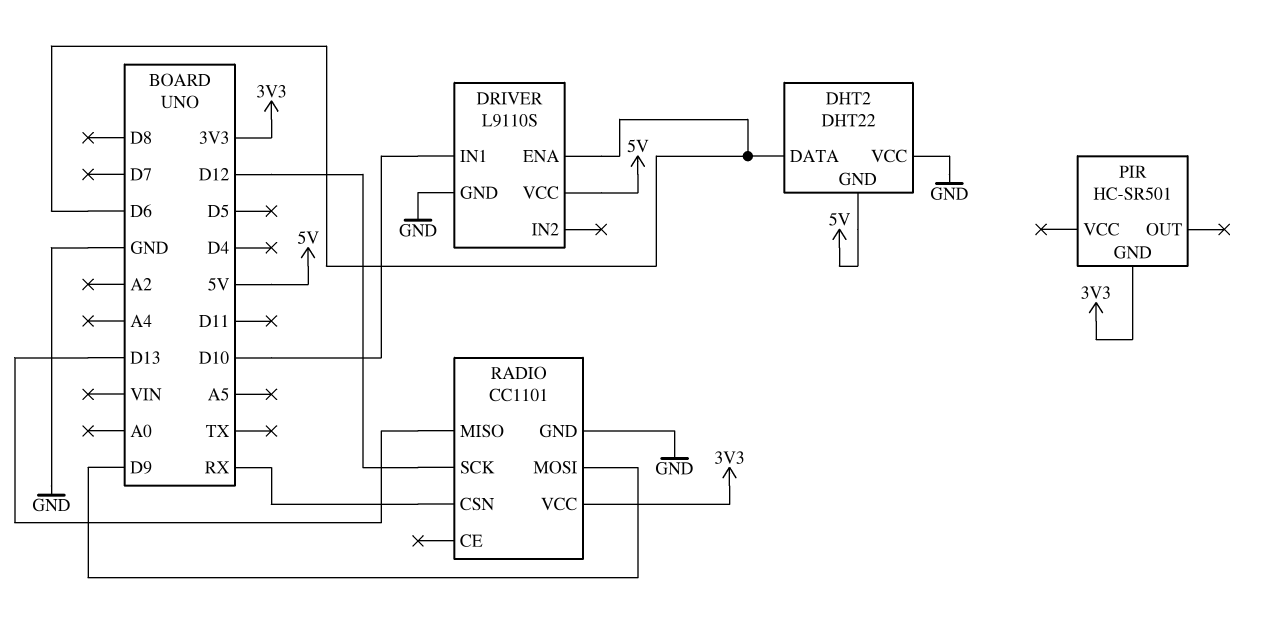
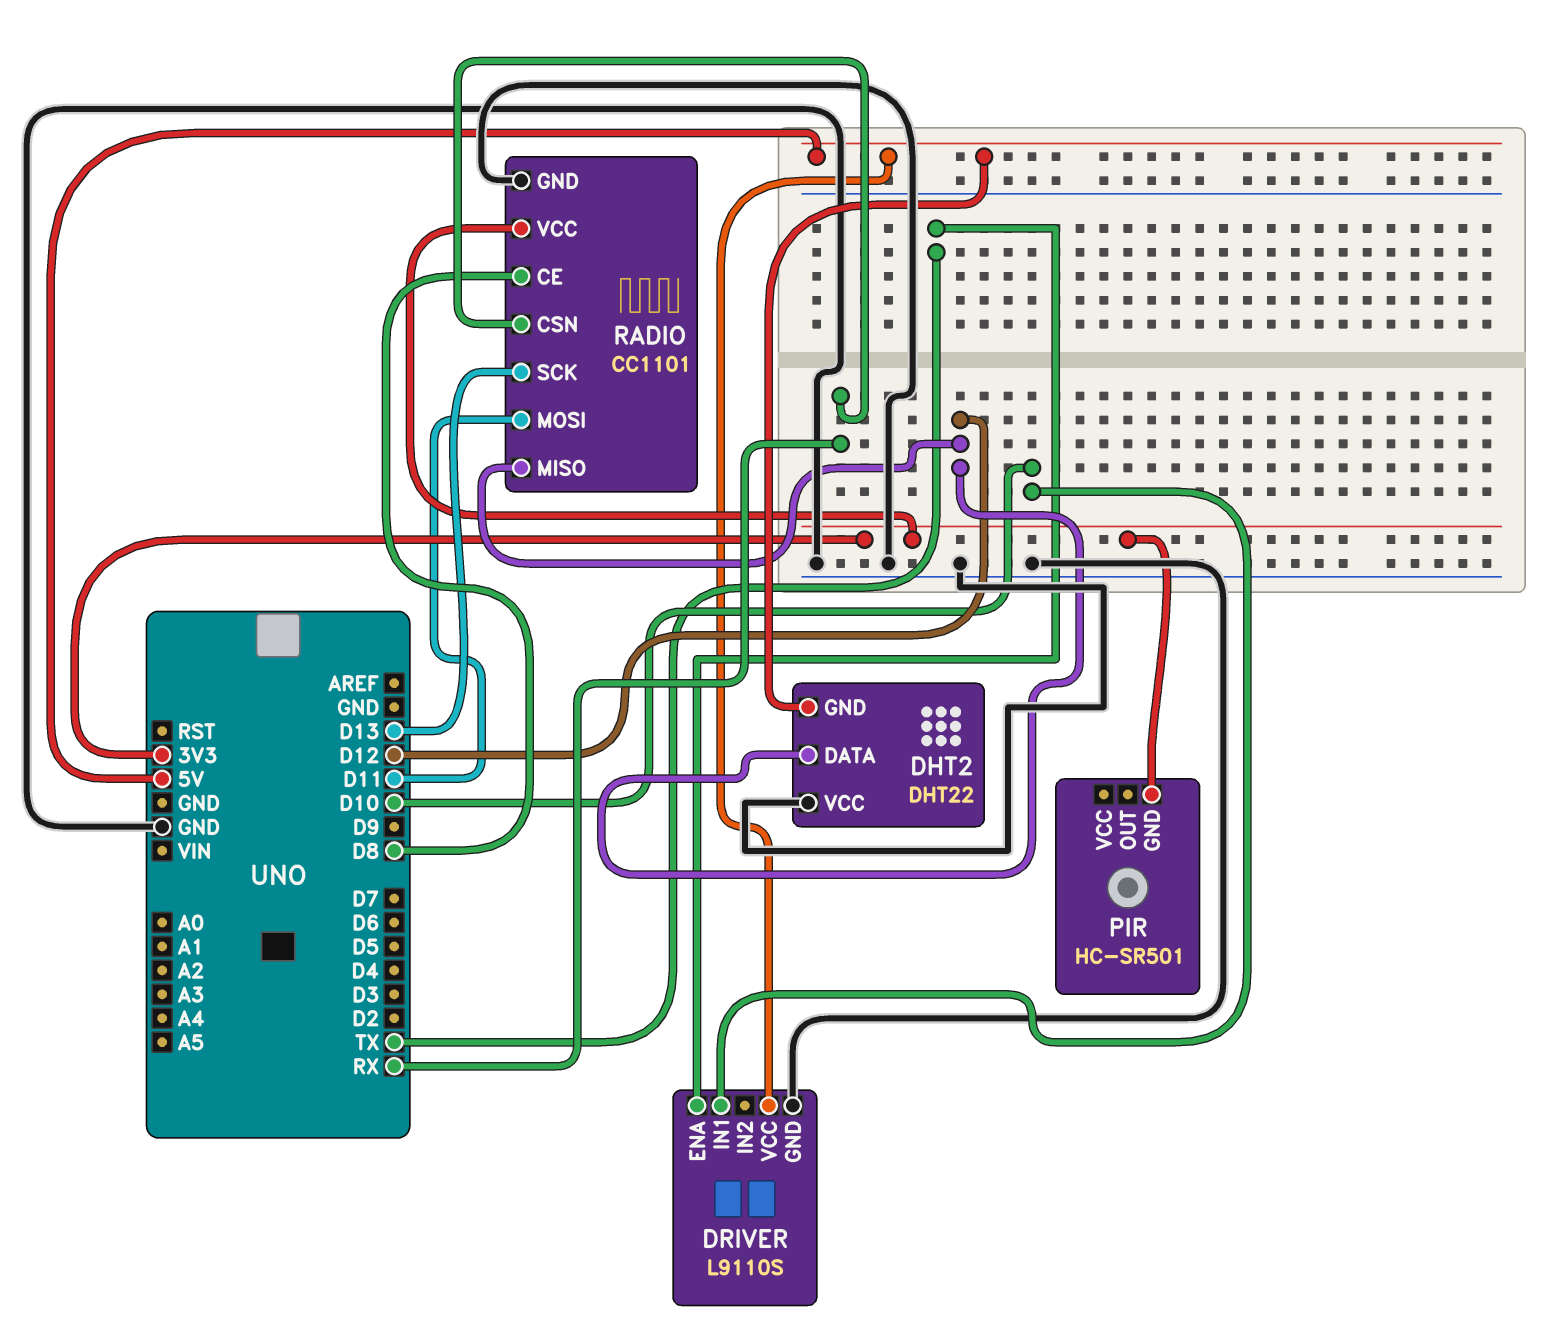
DHT2 pin DATA: D6 -> D12
DRIVER pin ENA: D6 -> TX
RADIO pin CE: none -> D8
RADIO pin MISO: D13 -> D12
RADIO pin MOSI: D9 -> D11
RADIO pin SCK: D12 -> D13

